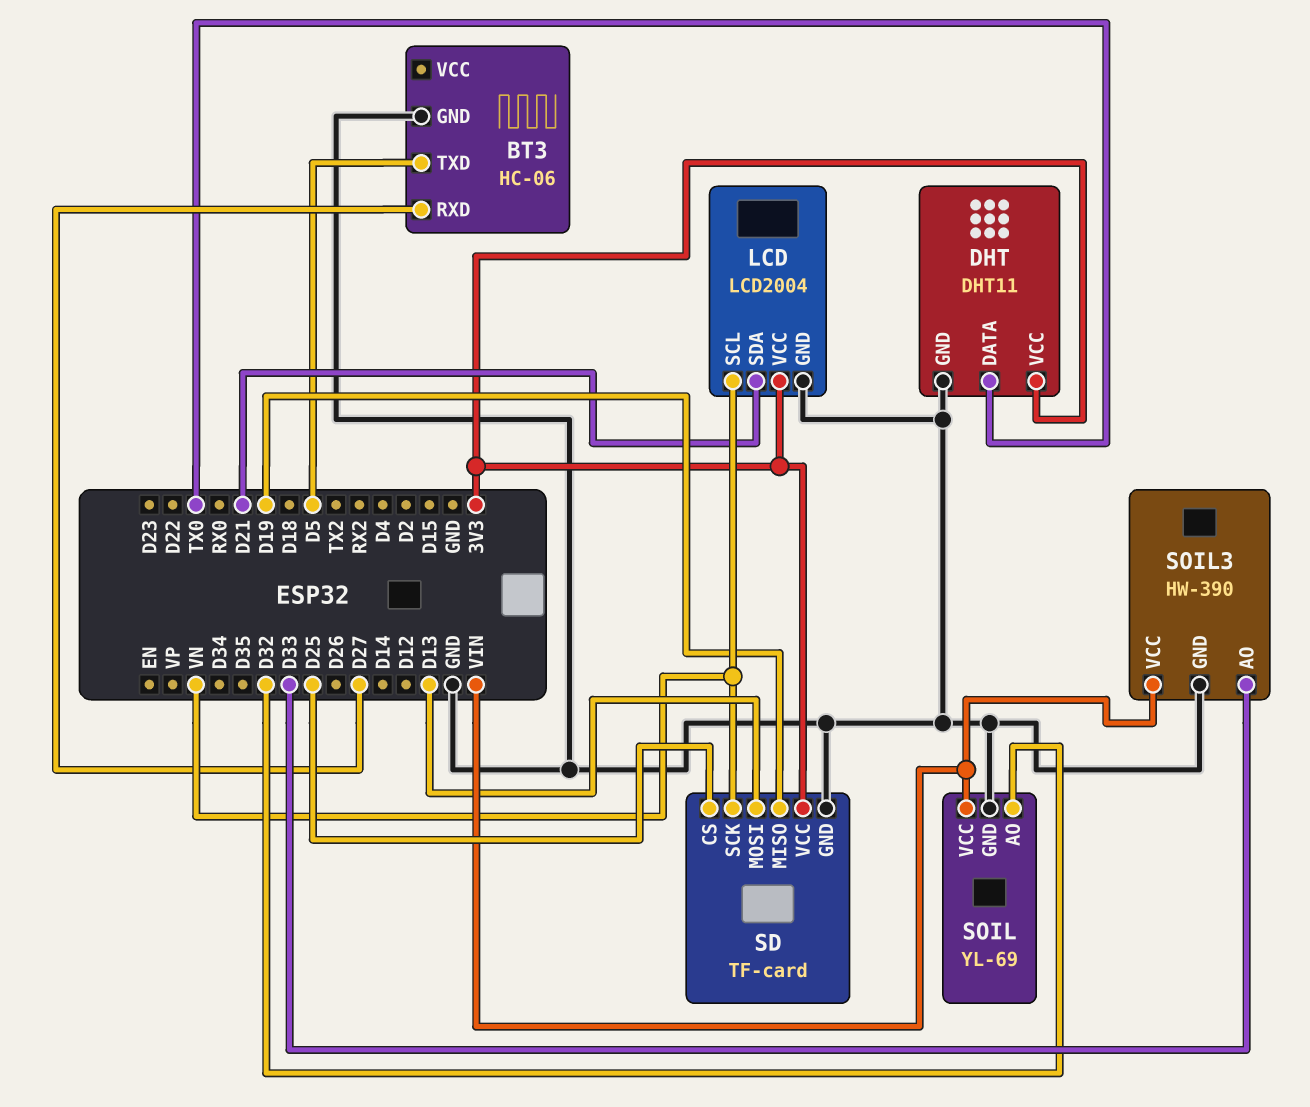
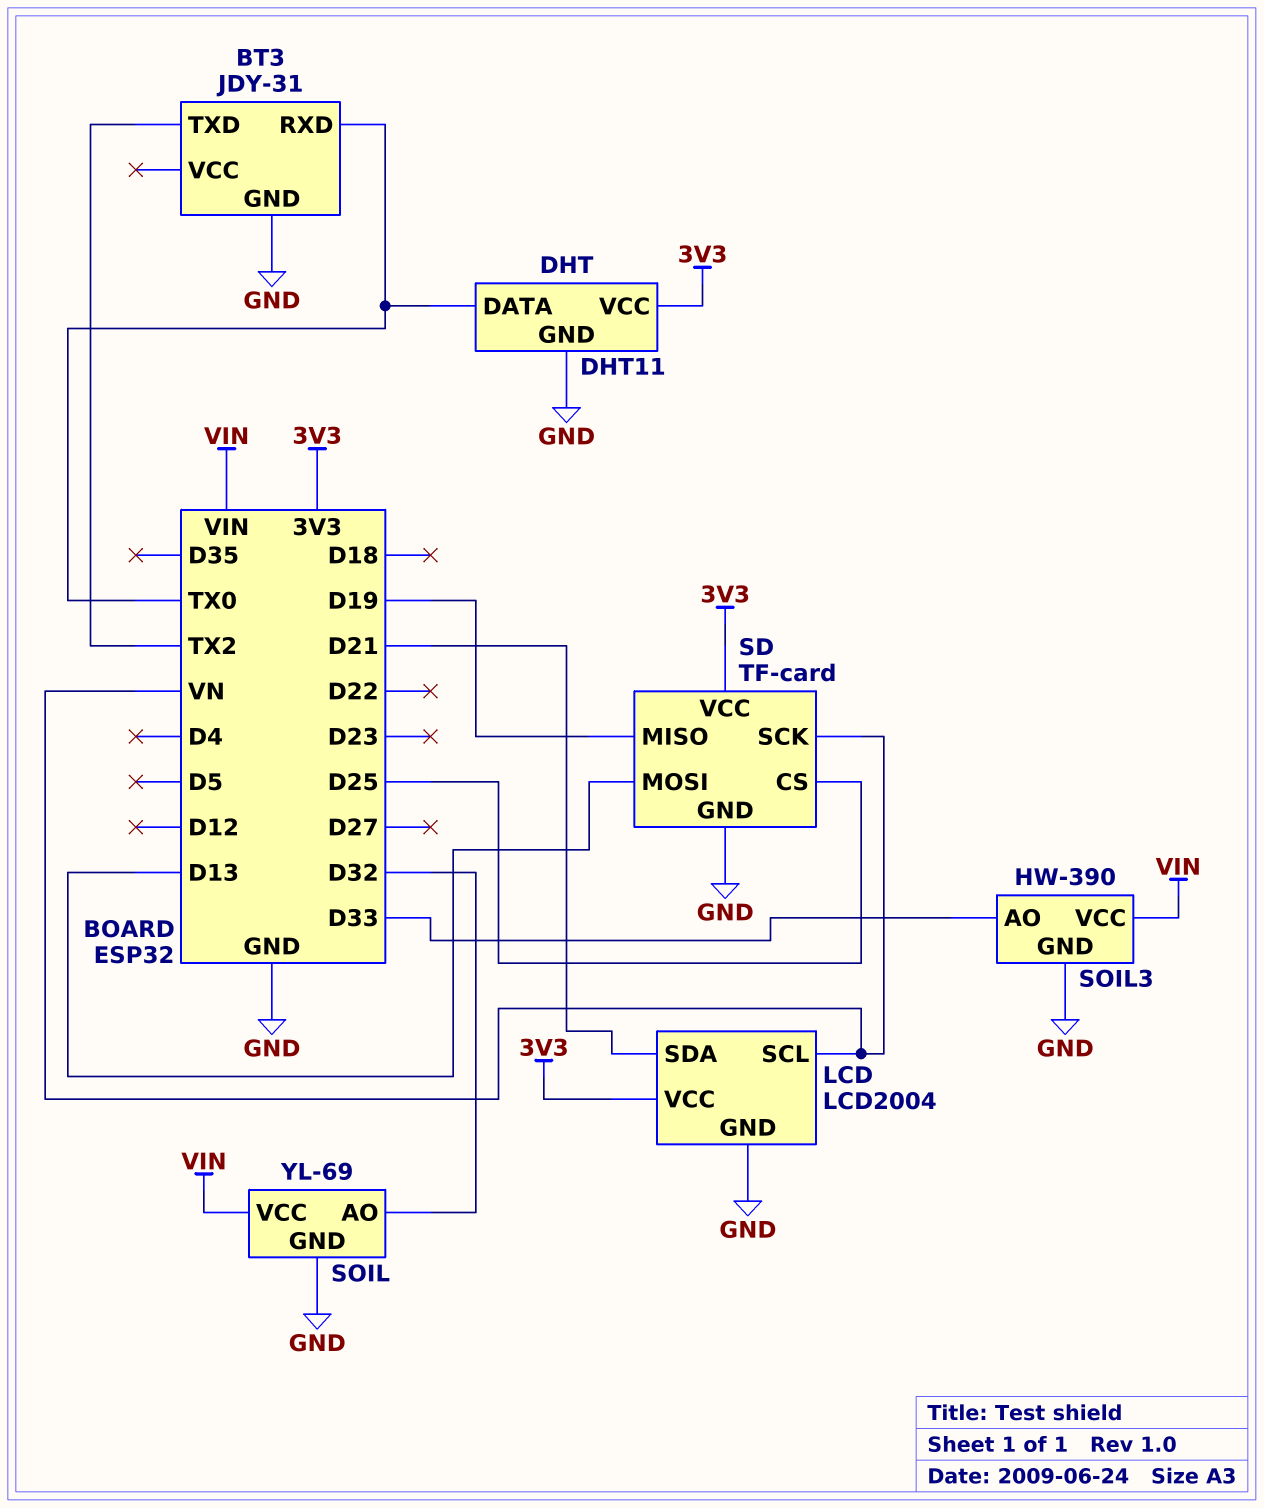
BT3: HC-06 -> JDY-31
BT3 pin RXD: D27 -> TX0
BT3 pin TXD: D5 -> TX2

